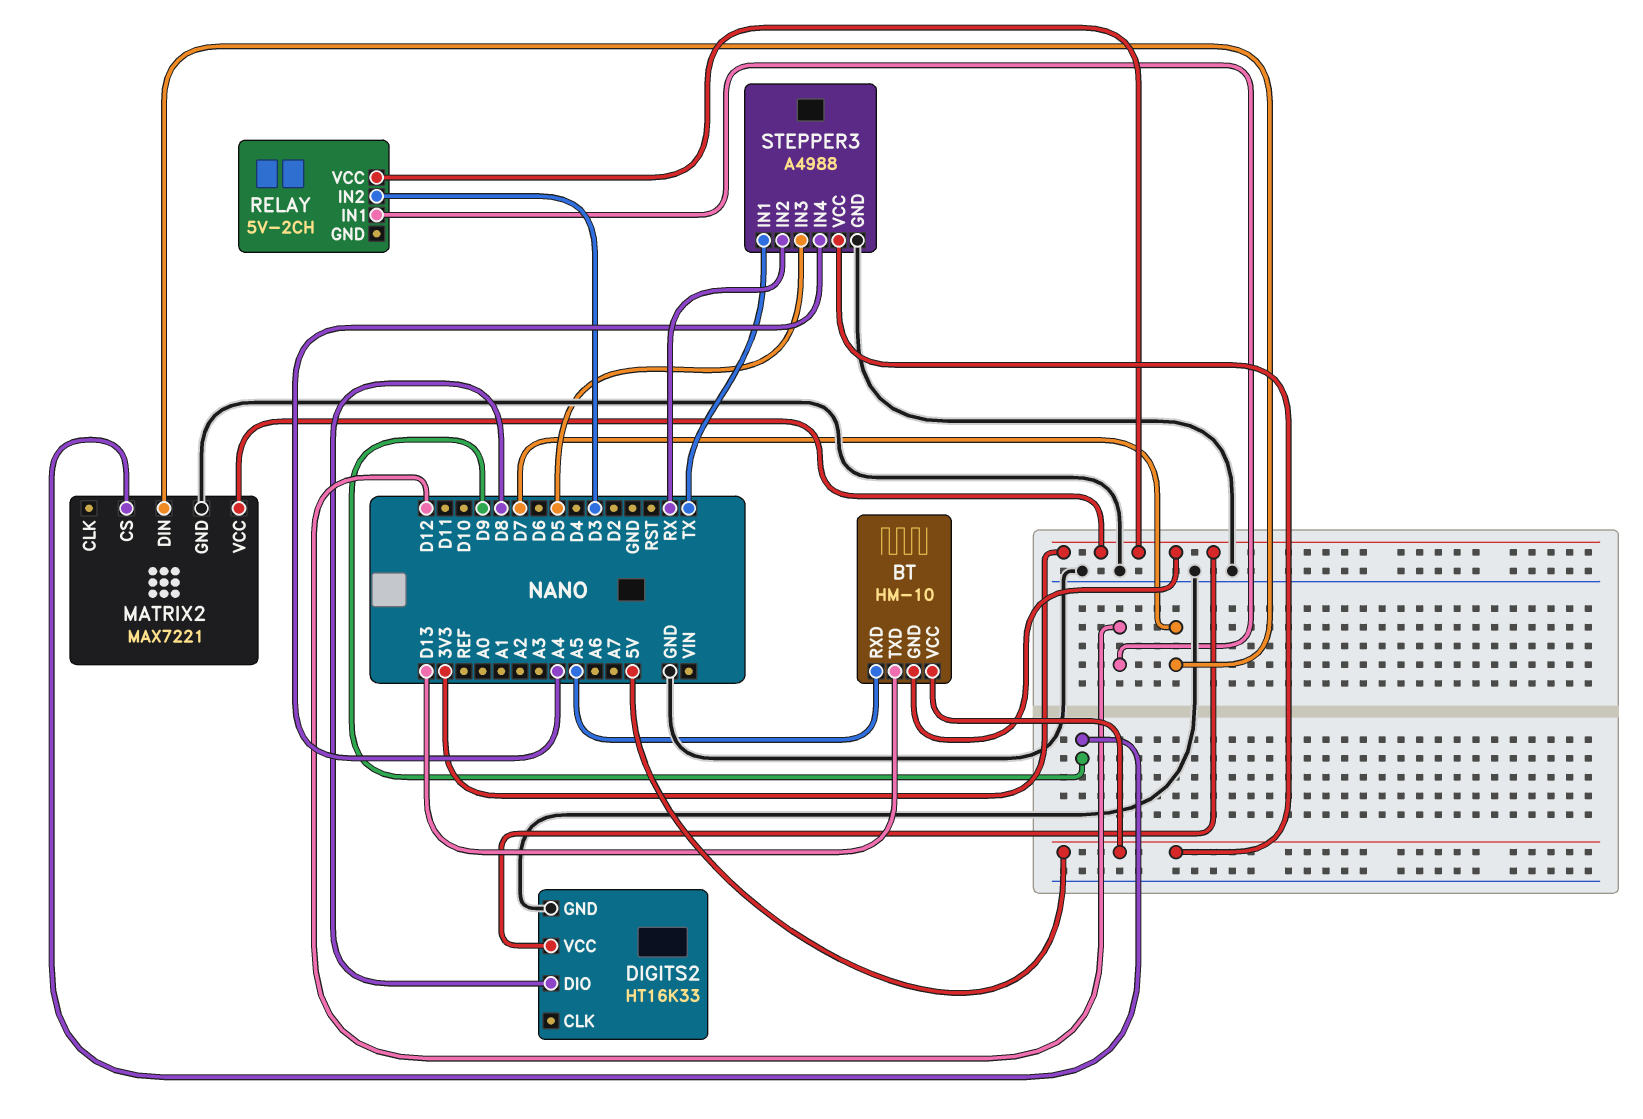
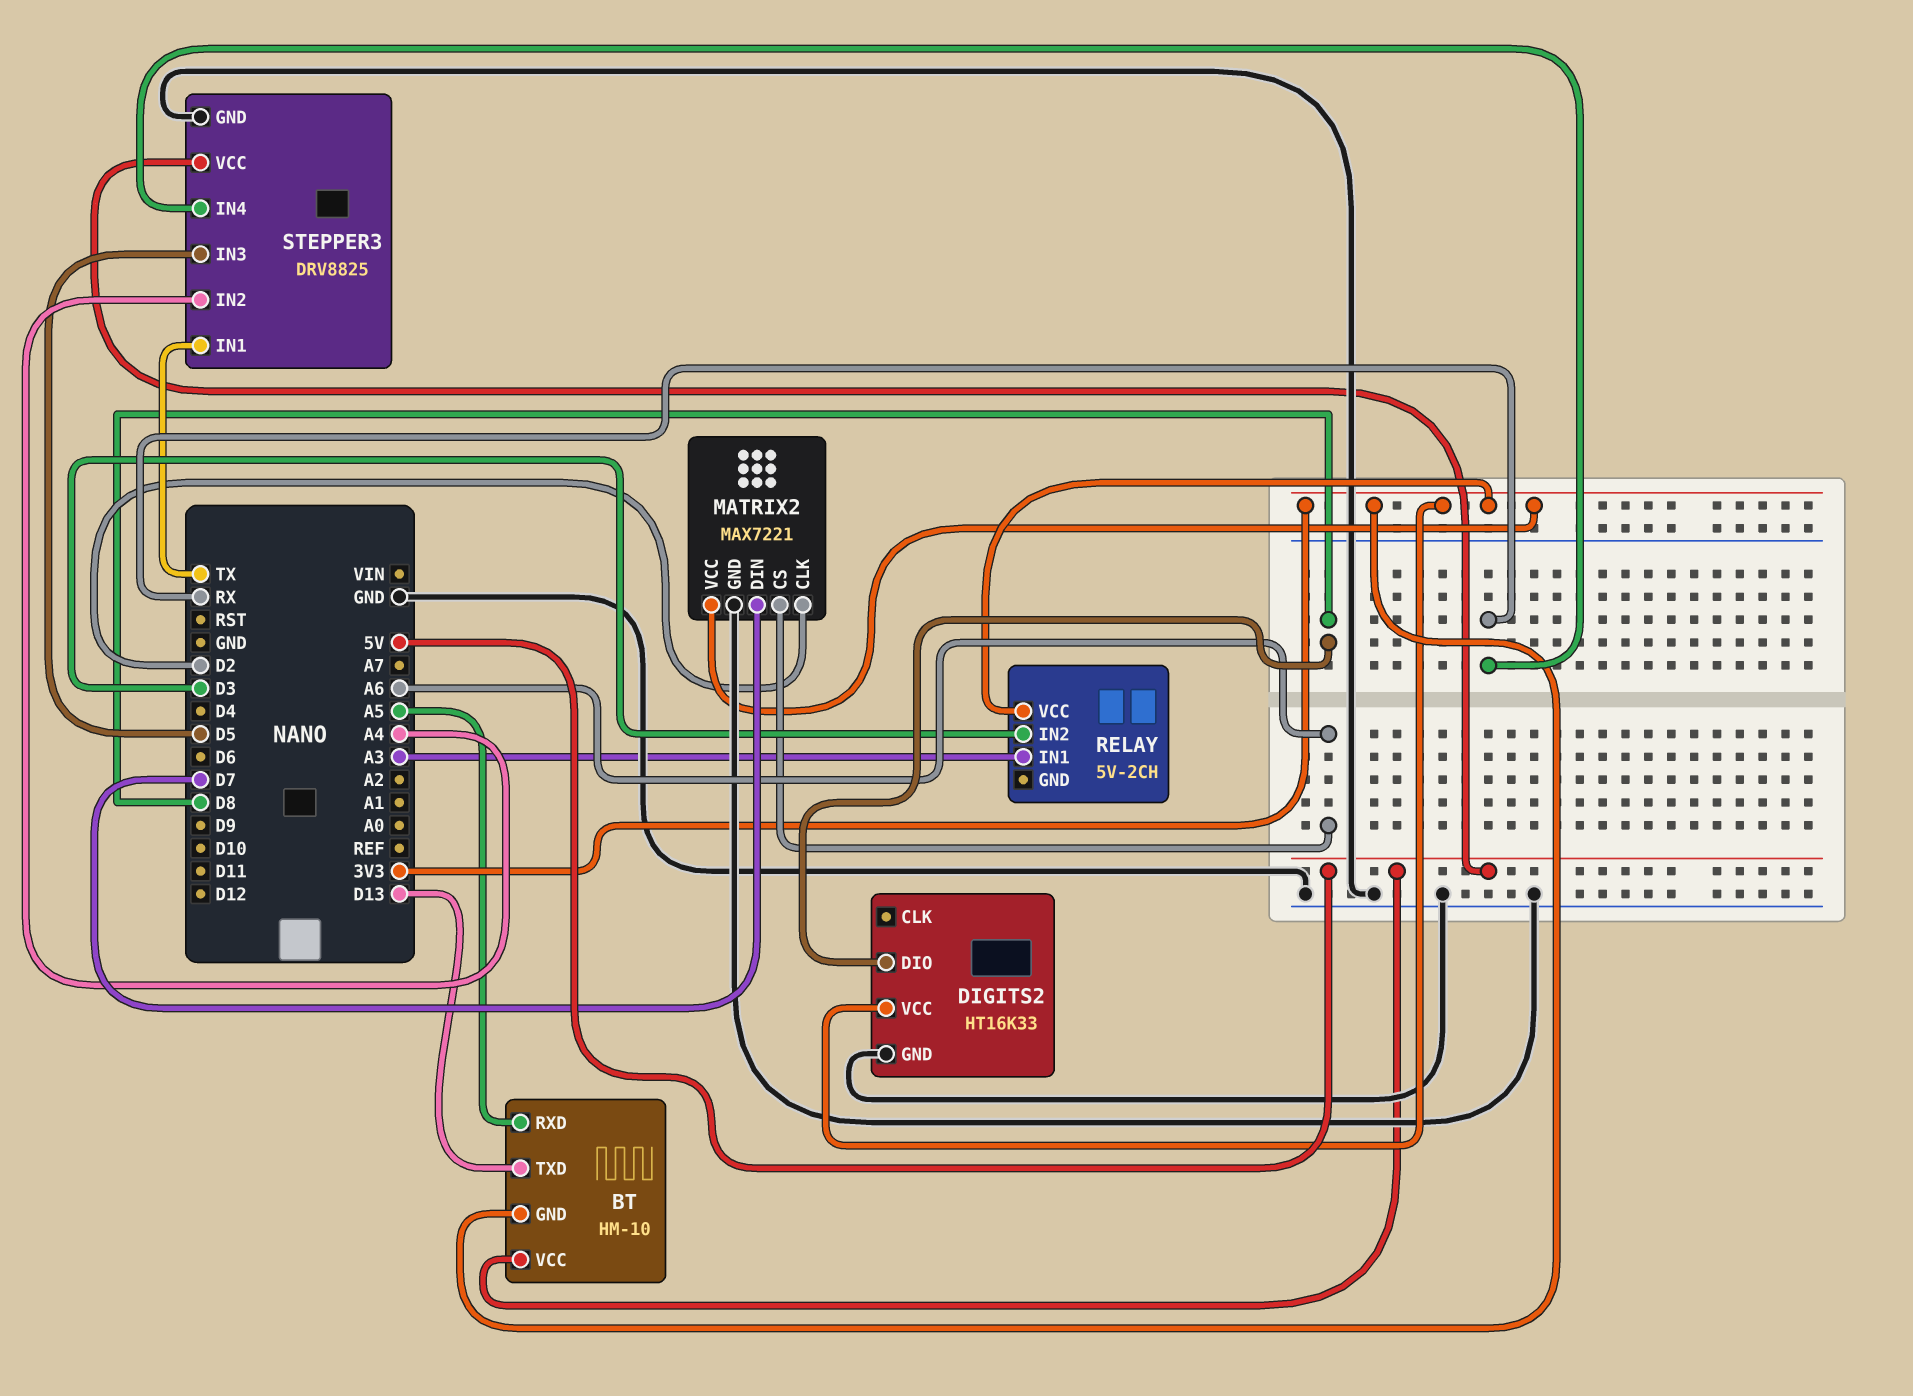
MATRIX2 pin CLK: none -> D2
MATRIX2 pin CS: D9 -> A6
RELAY pin IN1: D12 -> A3
STEPPER3: A4988 -> DRV8825
STEPPER3 pin IN2: RX -> A4
STEPPER3 pin IN4: A4 -> RX

